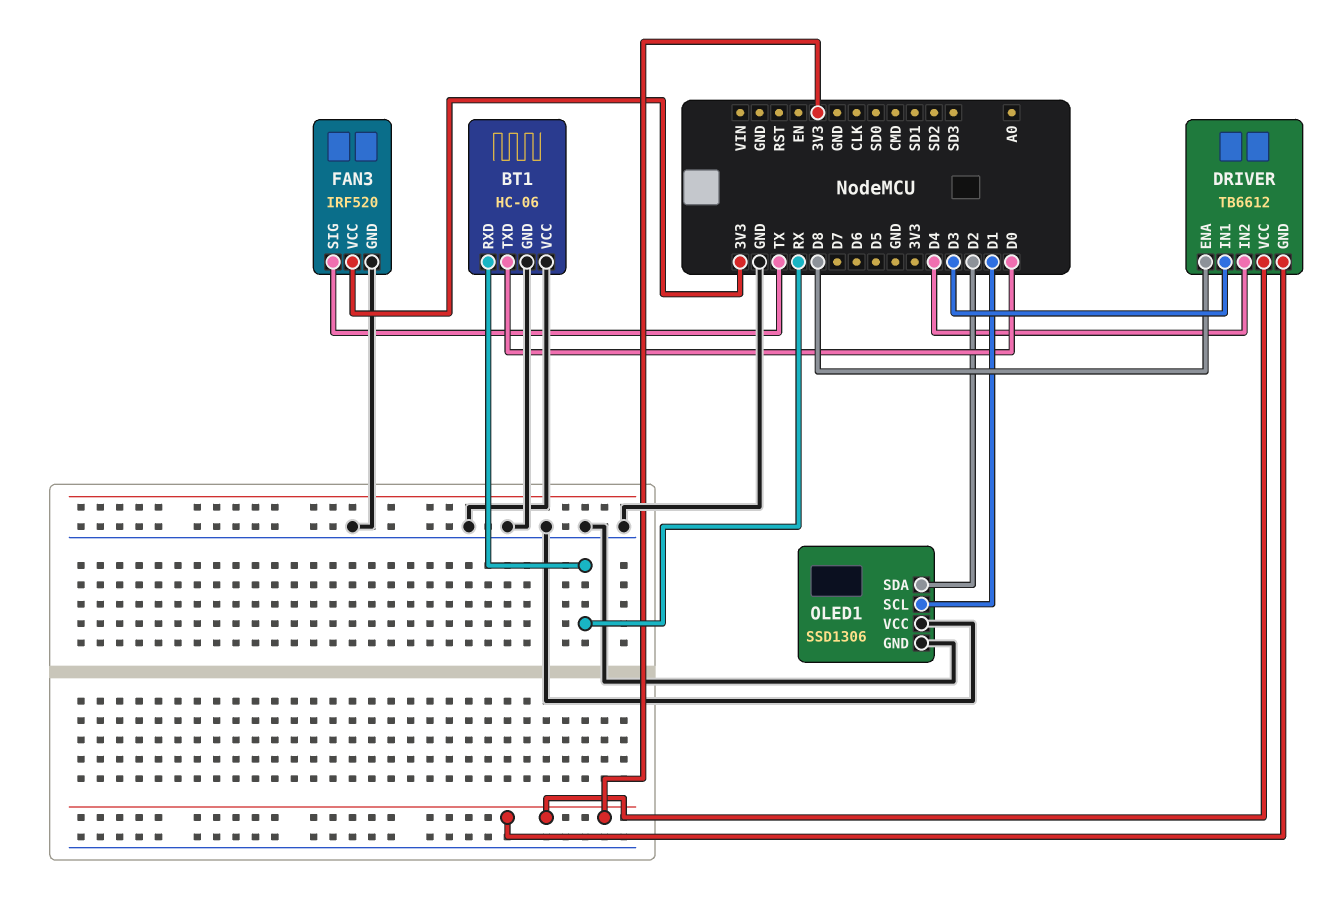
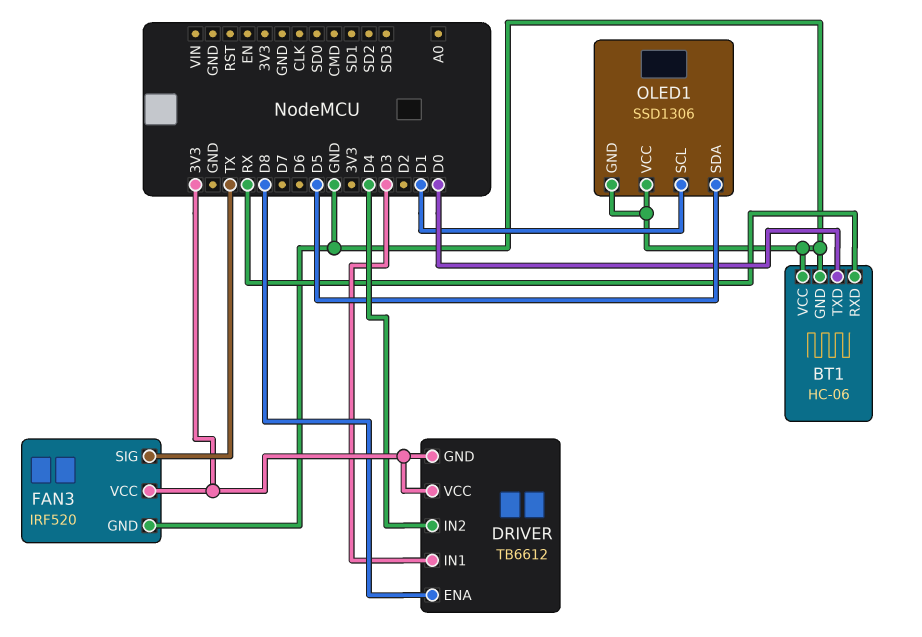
OLED1 pin SDA: D2 -> D5

